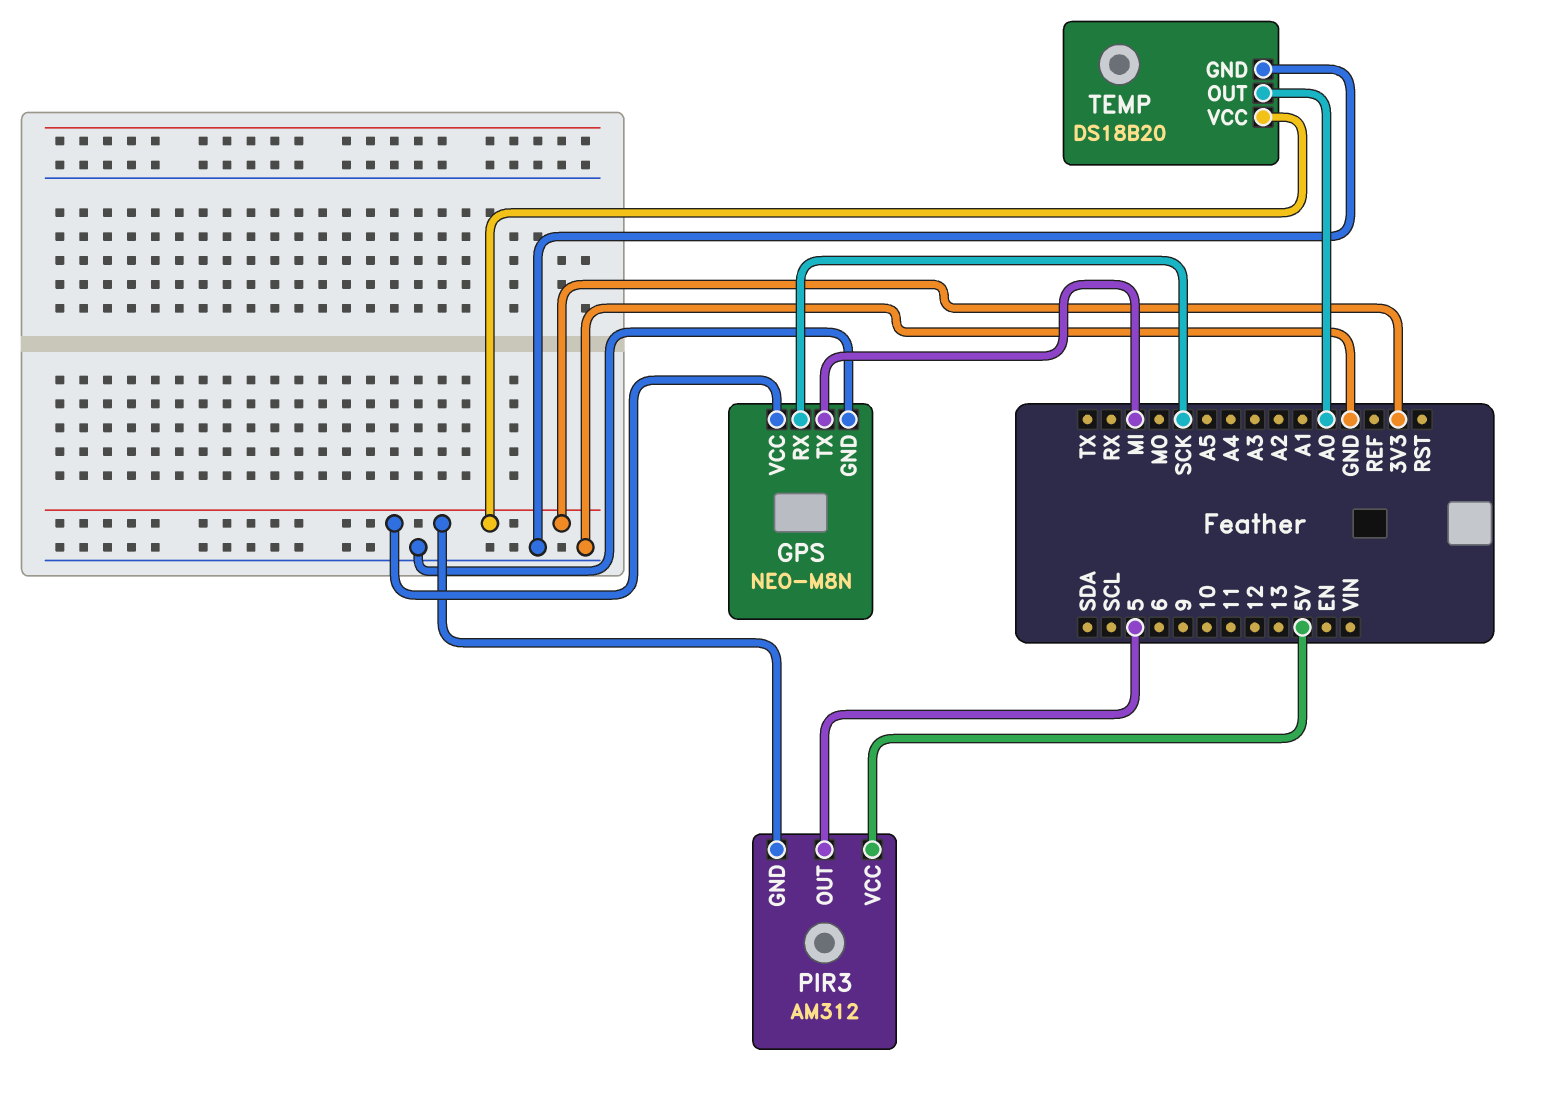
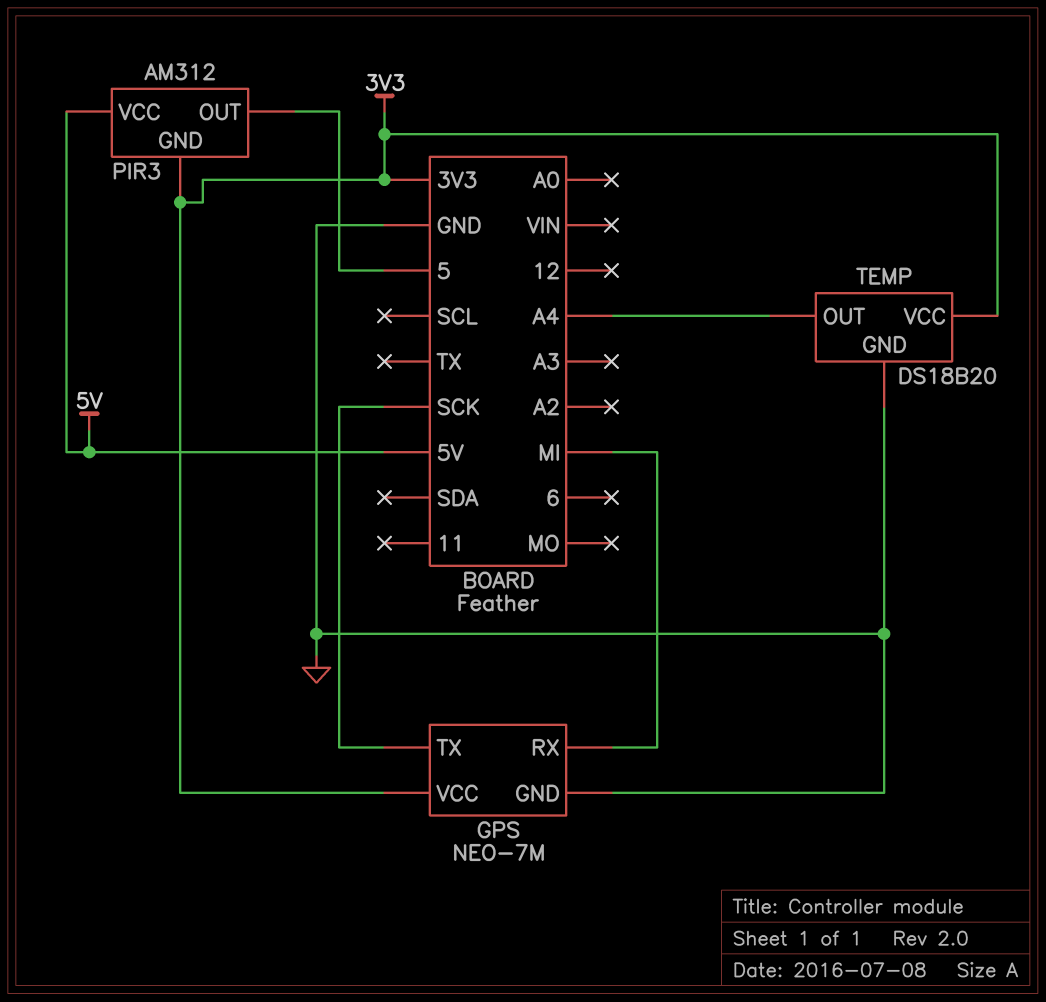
GPS: NEO-M8N -> NEO-7M
GPS pin RX: SCK -> MI
GPS pin TX: MI -> SCK
TEMP pin OUT: A0 -> A4

